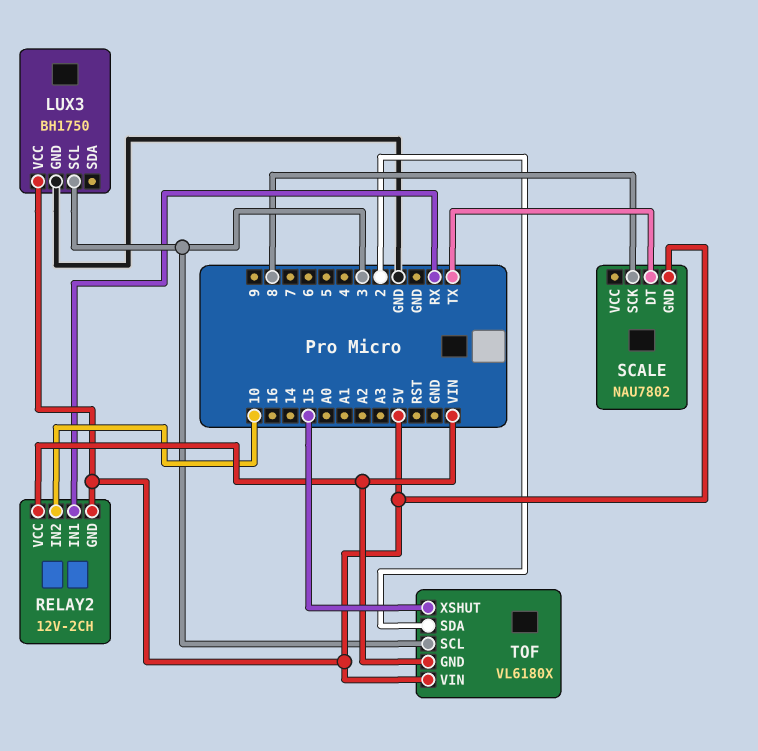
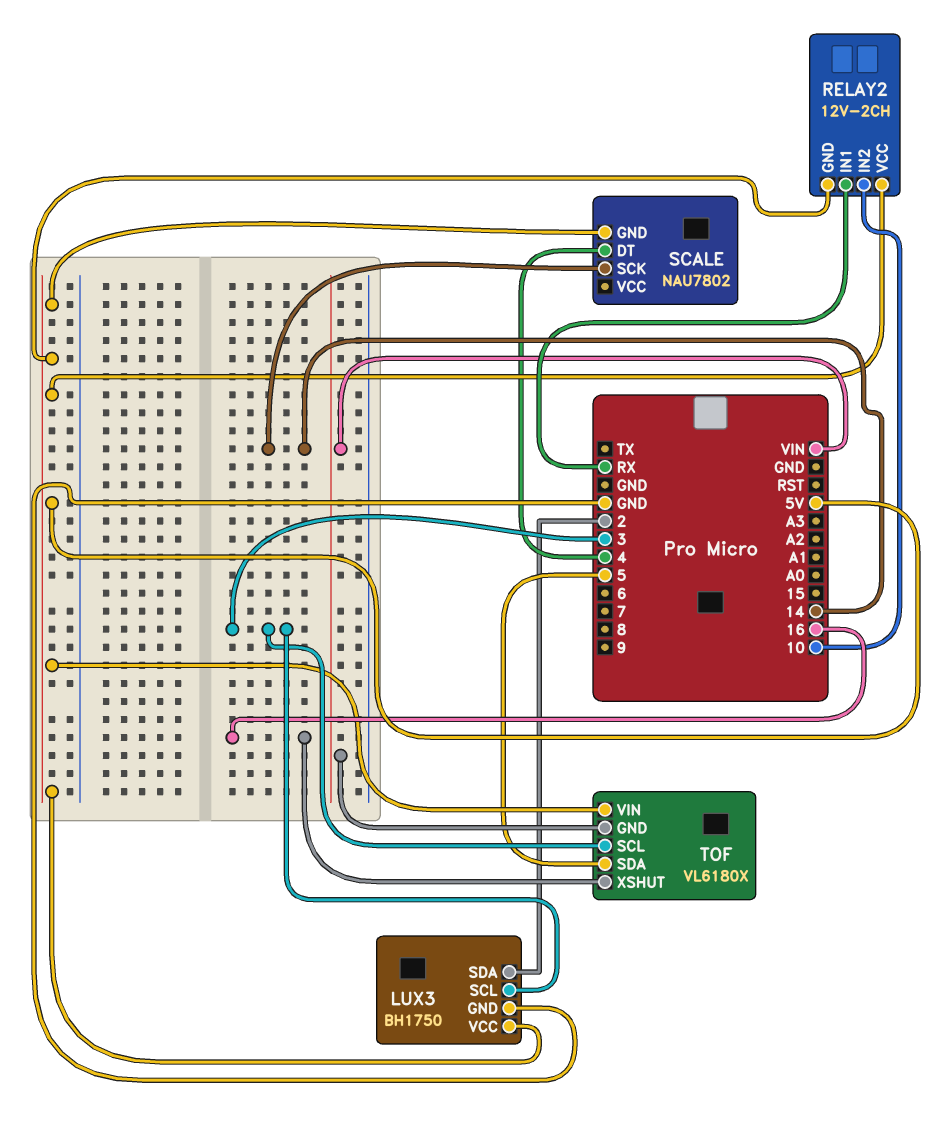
LUX3 pin SDA: none -> 2
RELAY2 pin VCC: VIN -> 5V
SCALE pin DT: TX -> 4
SCALE pin SCK: 8 -> 14
TOF pin SDA: 2 -> 5
TOF pin XSHUT: 15 -> 16

